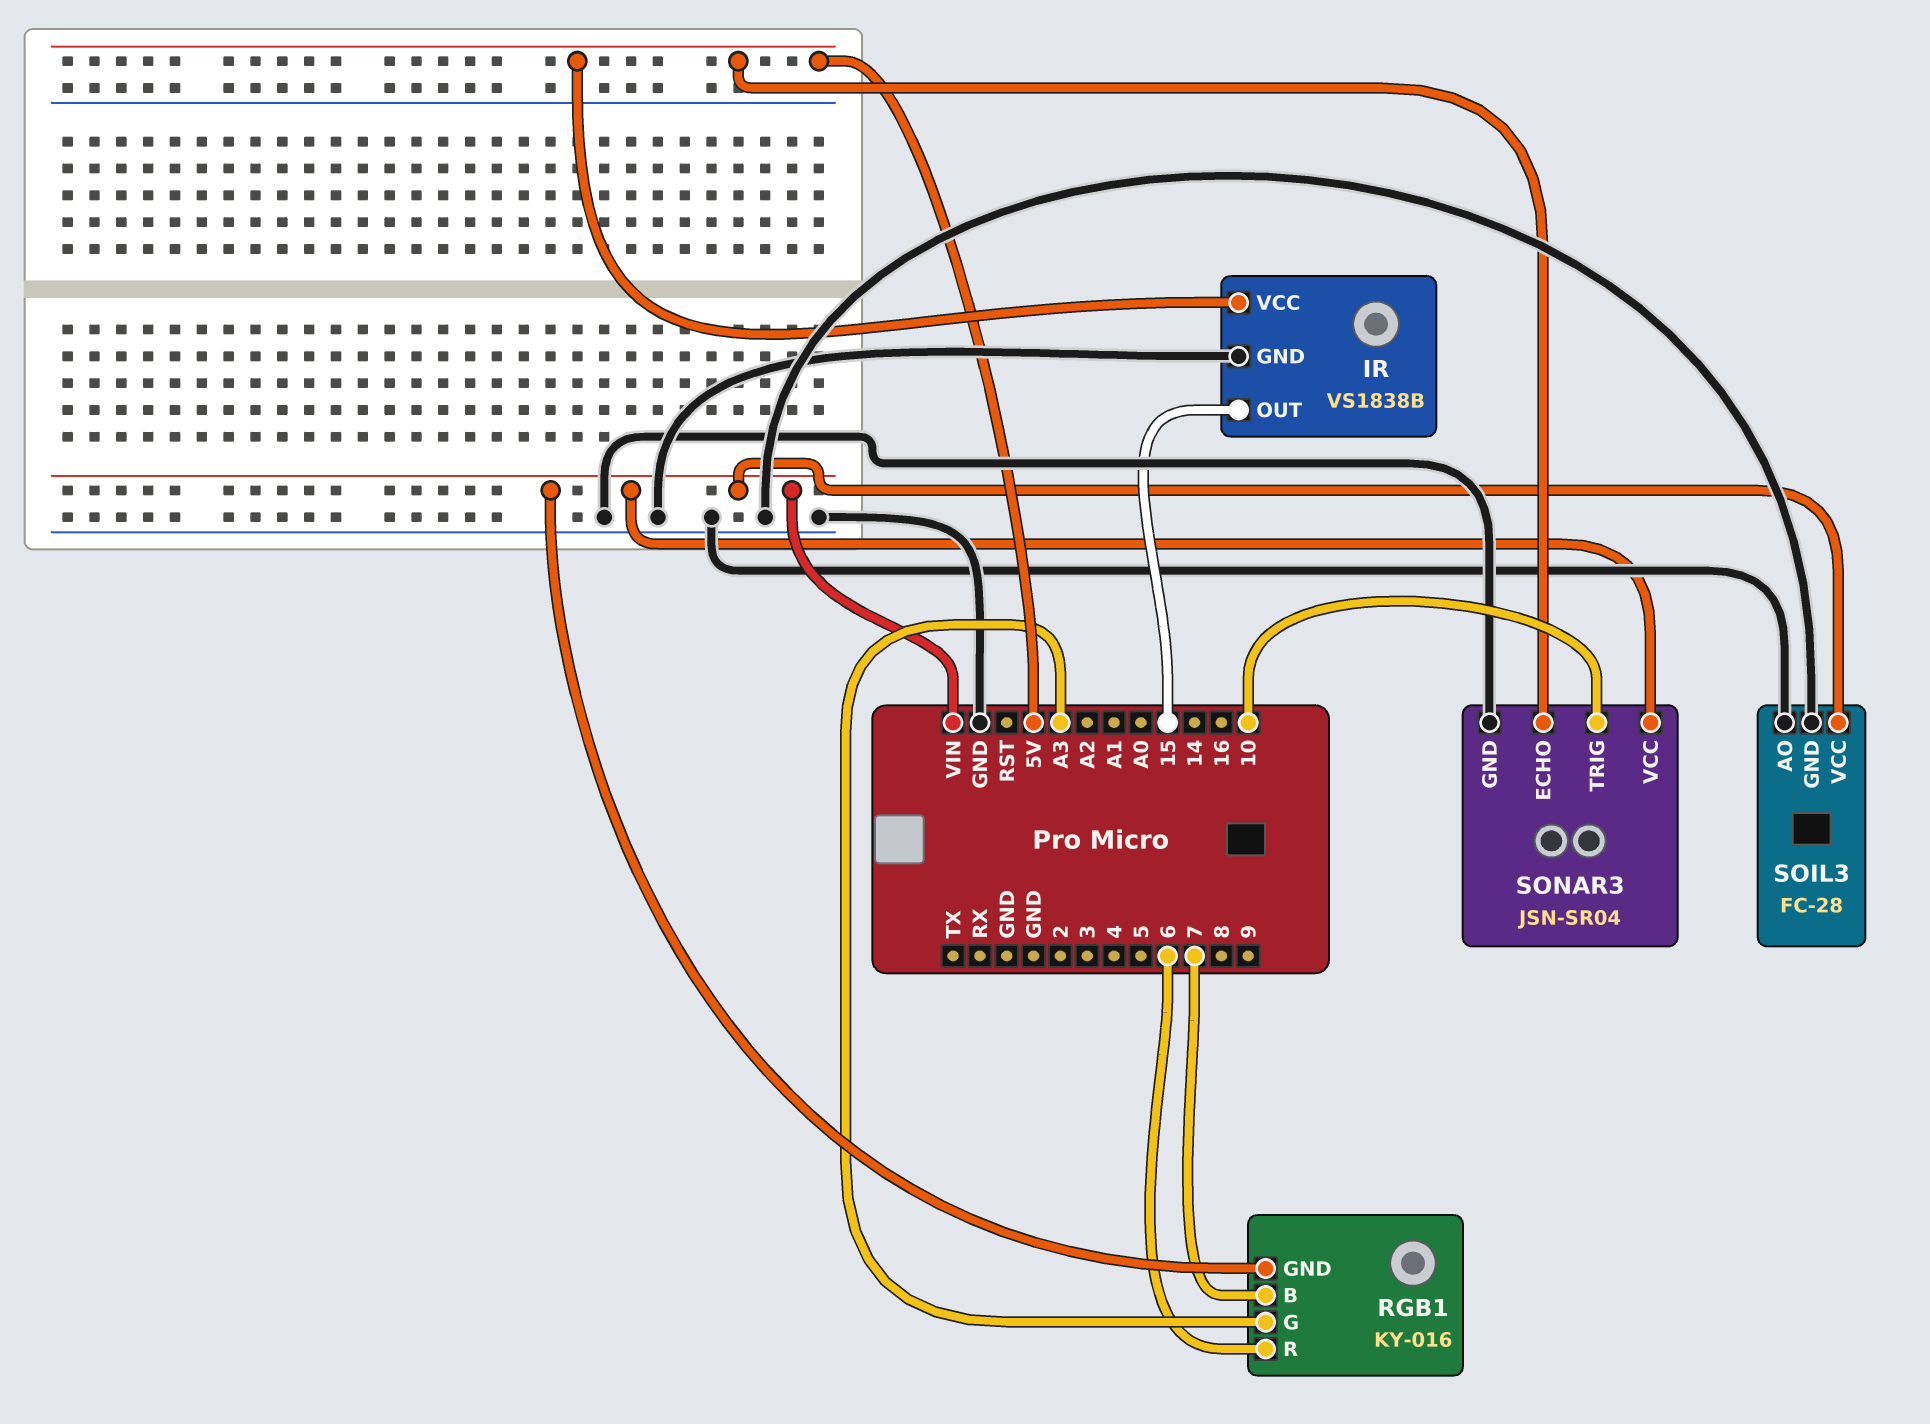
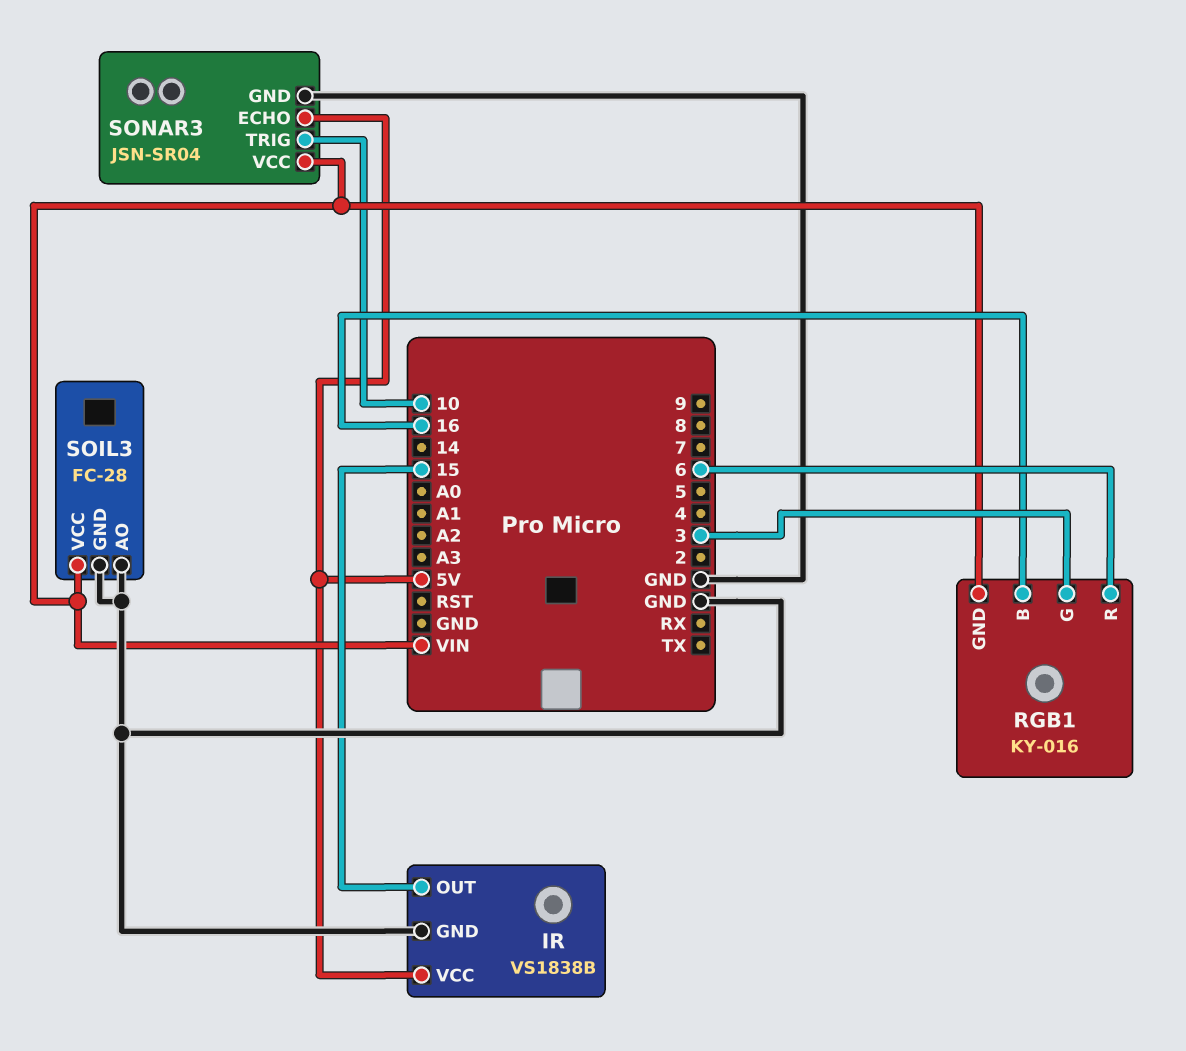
RGB1 pin B: 7 -> 16
RGB1 pin G: A3 -> 3

